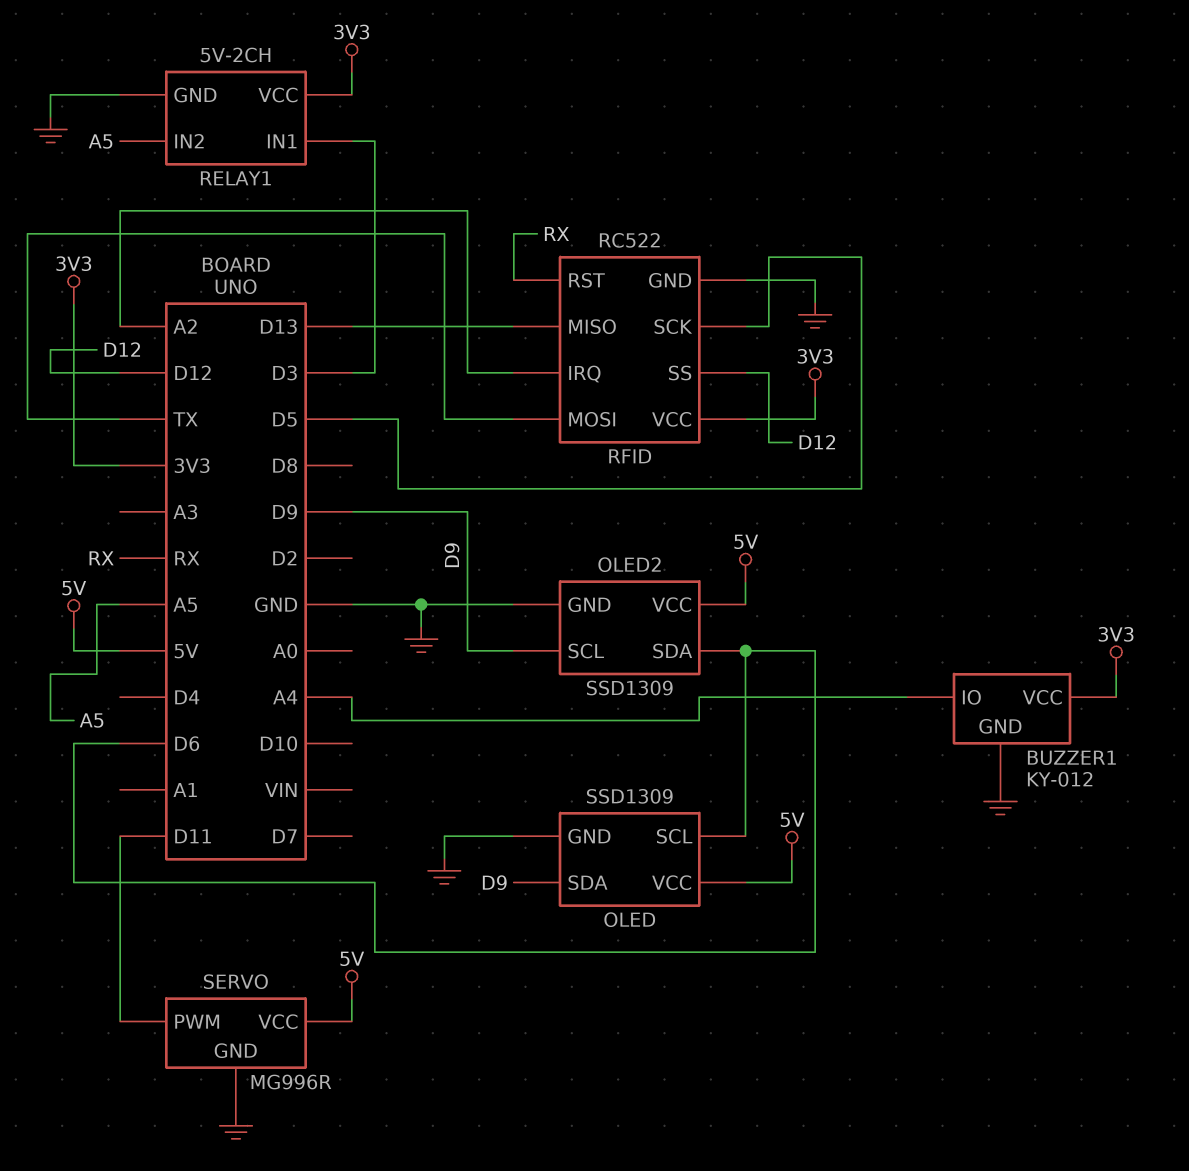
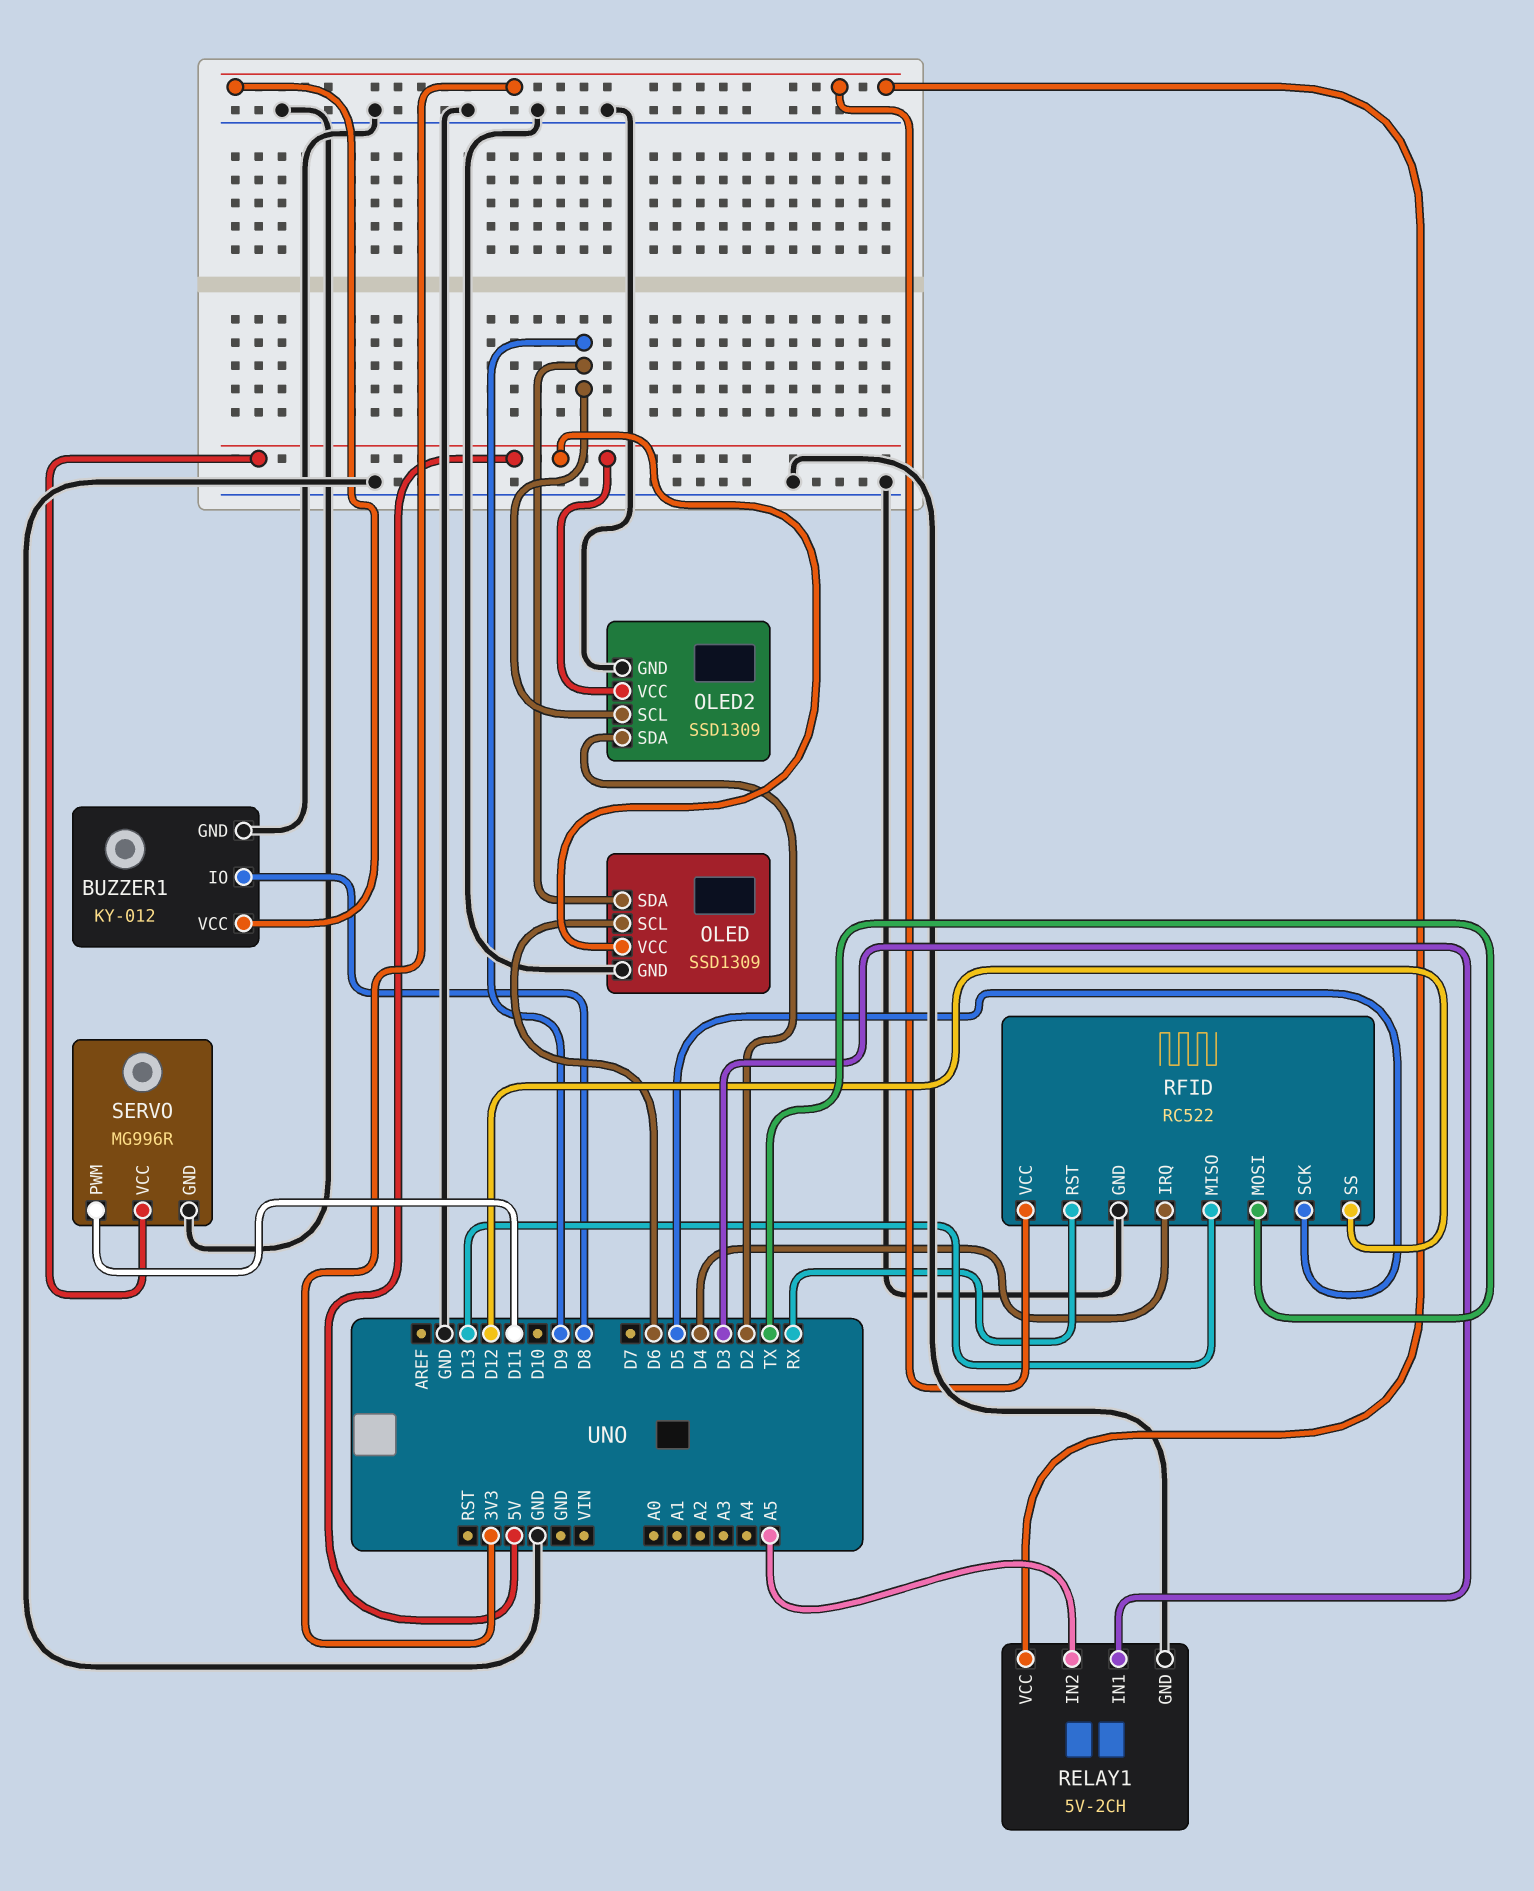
BUZZER1 pin IO: A4 -> D8
OLED2 pin SDA: D6 -> D2
RFID pin IRQ: A2 -> D4

